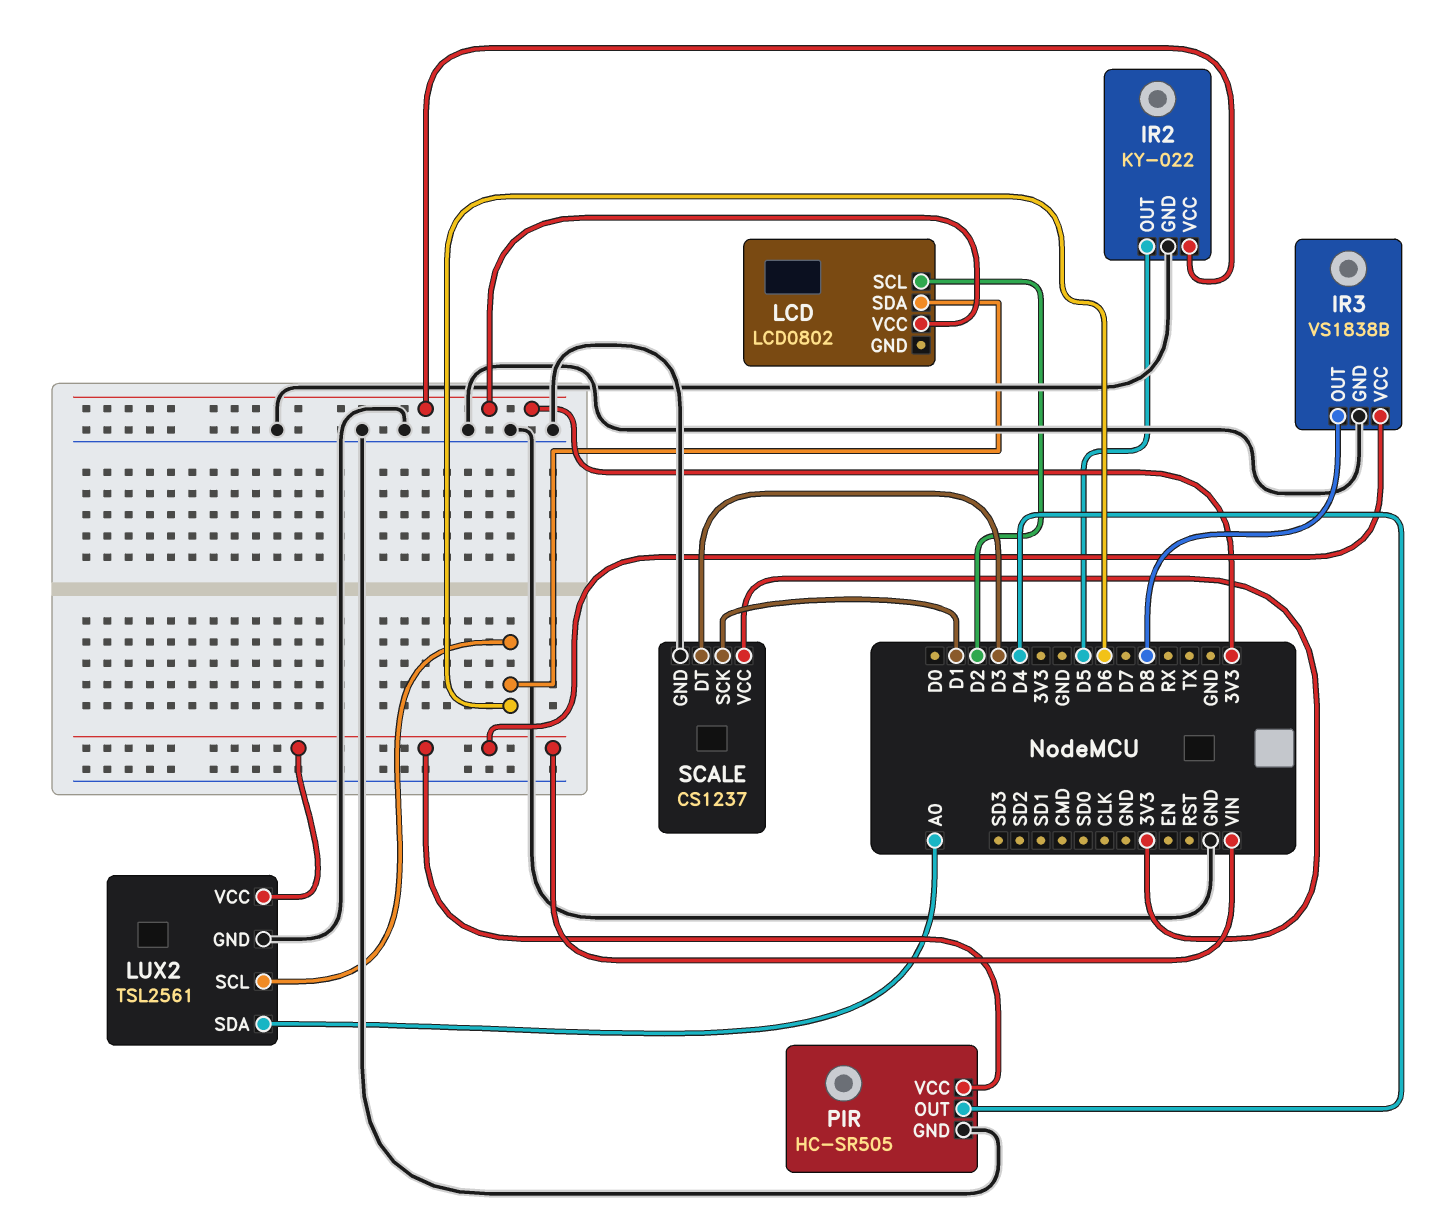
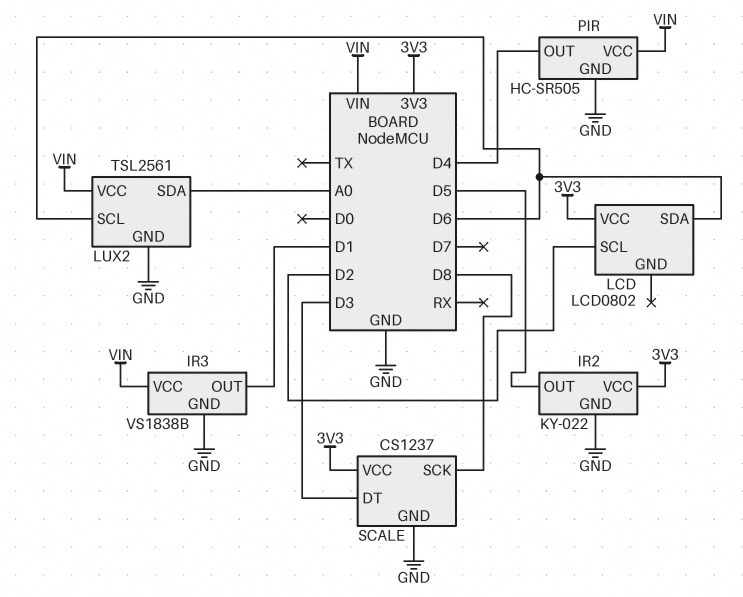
IR3 pin OUT: D8 -> D1
SCALE pin SCK: D1 -> D8

